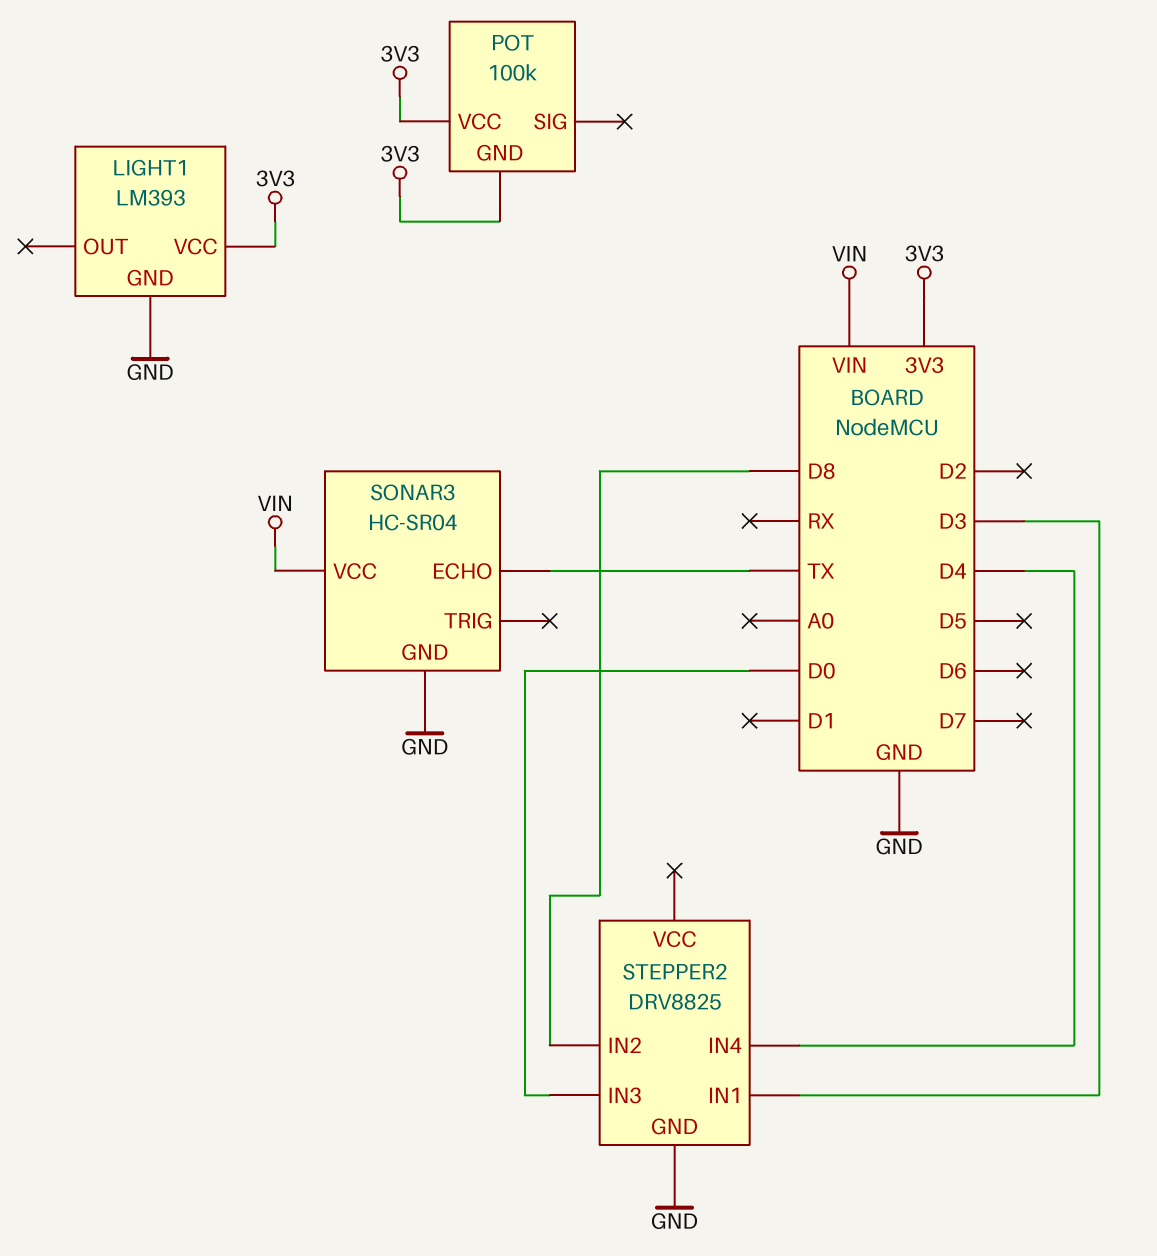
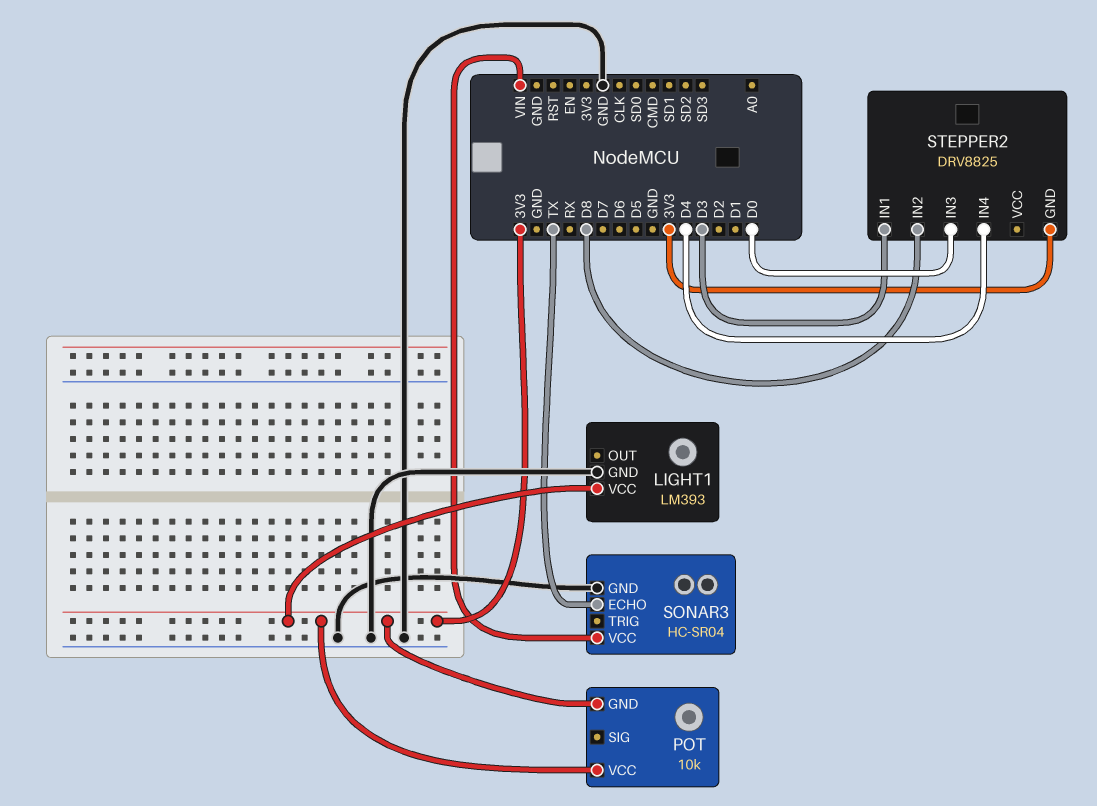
POT: 100k -> 10k
STEPPER2 pin GND: GND -> 3V3

